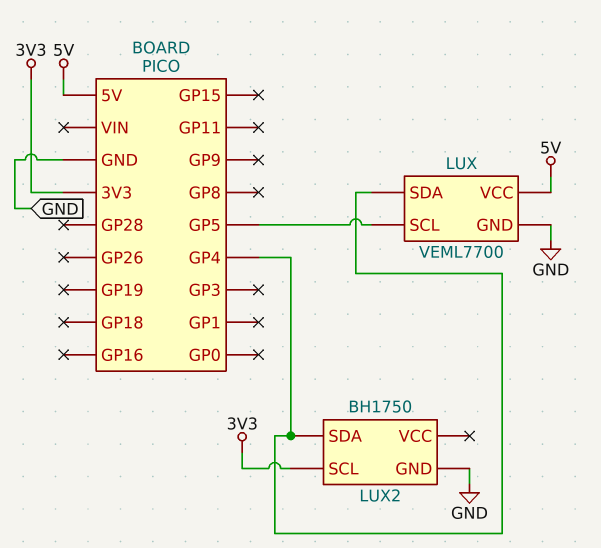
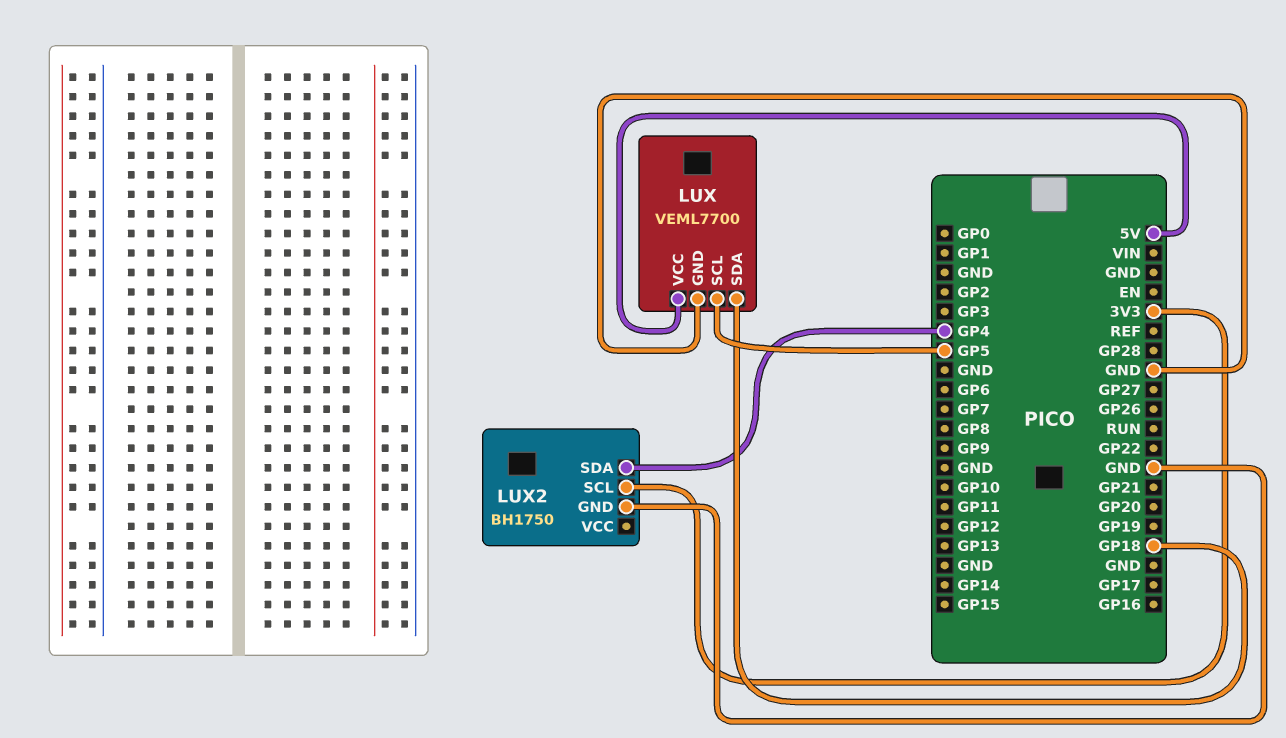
LUX pin SDA: GP4 -> GP18

